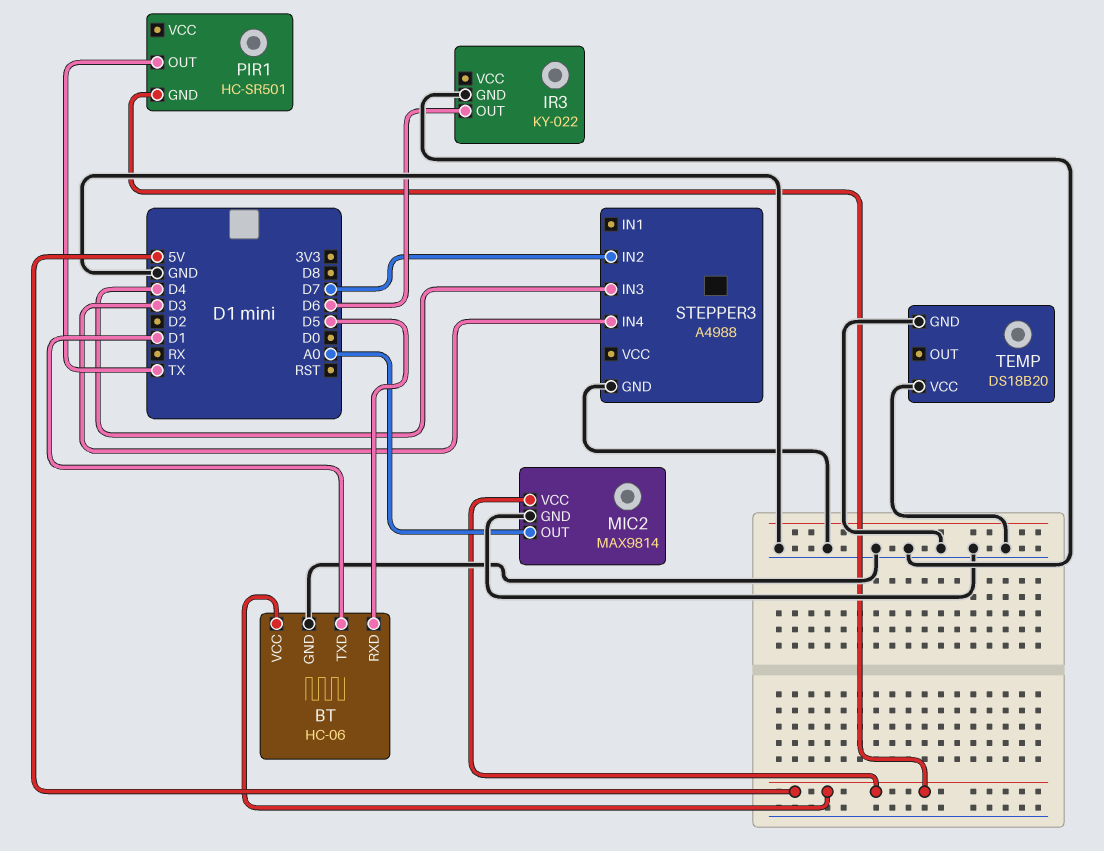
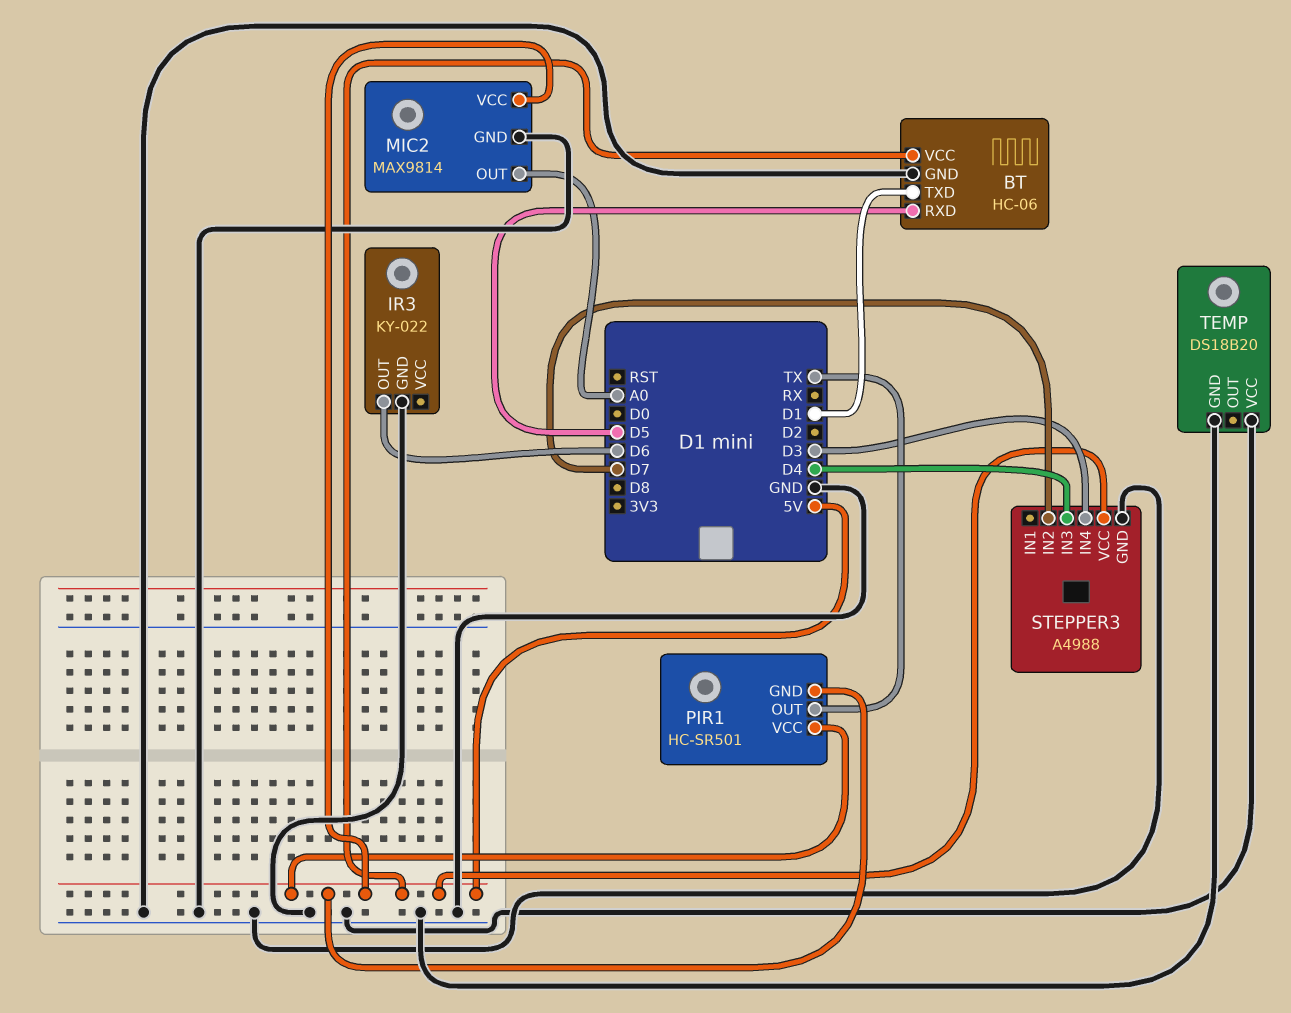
PIR1 pin VCC: none -> 5V
STEPPER3 pin VCC: none -> 5V

